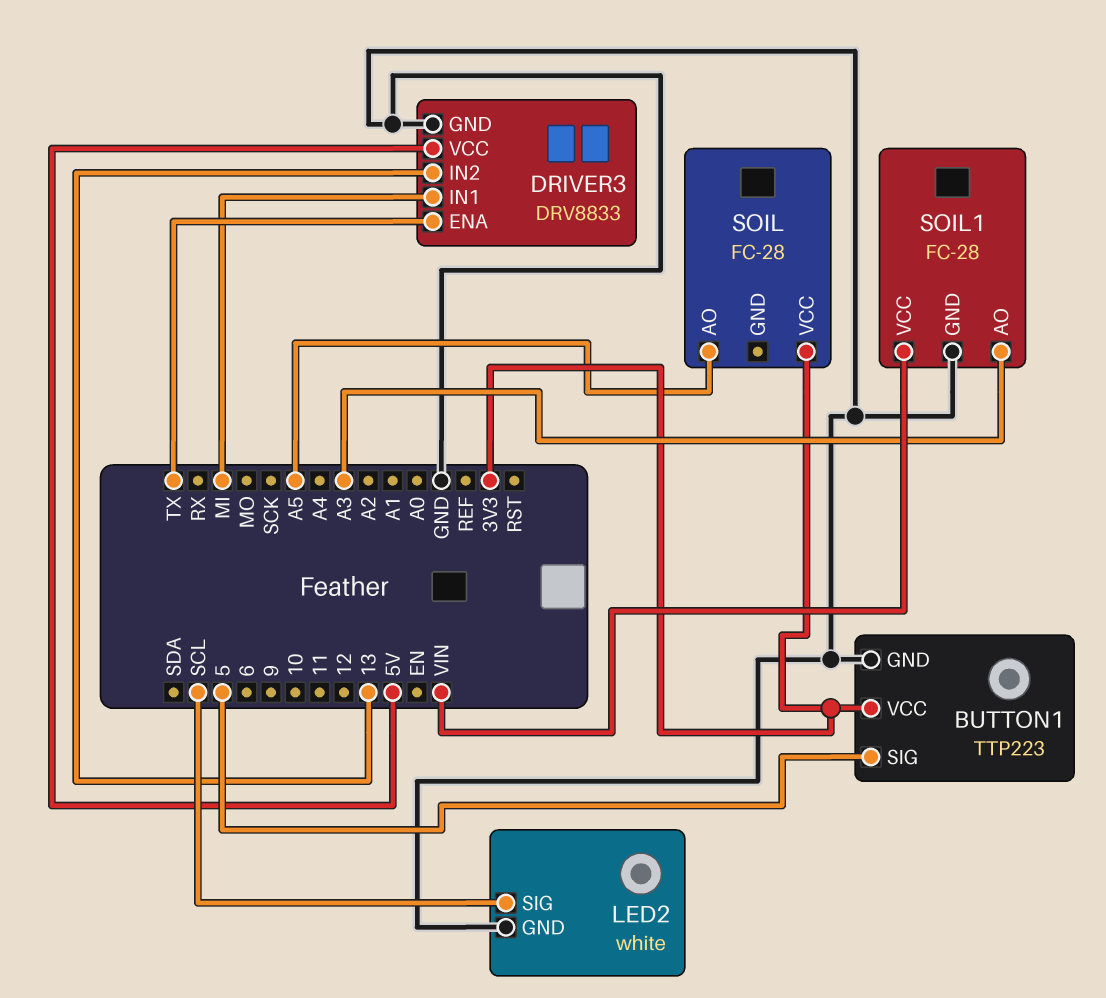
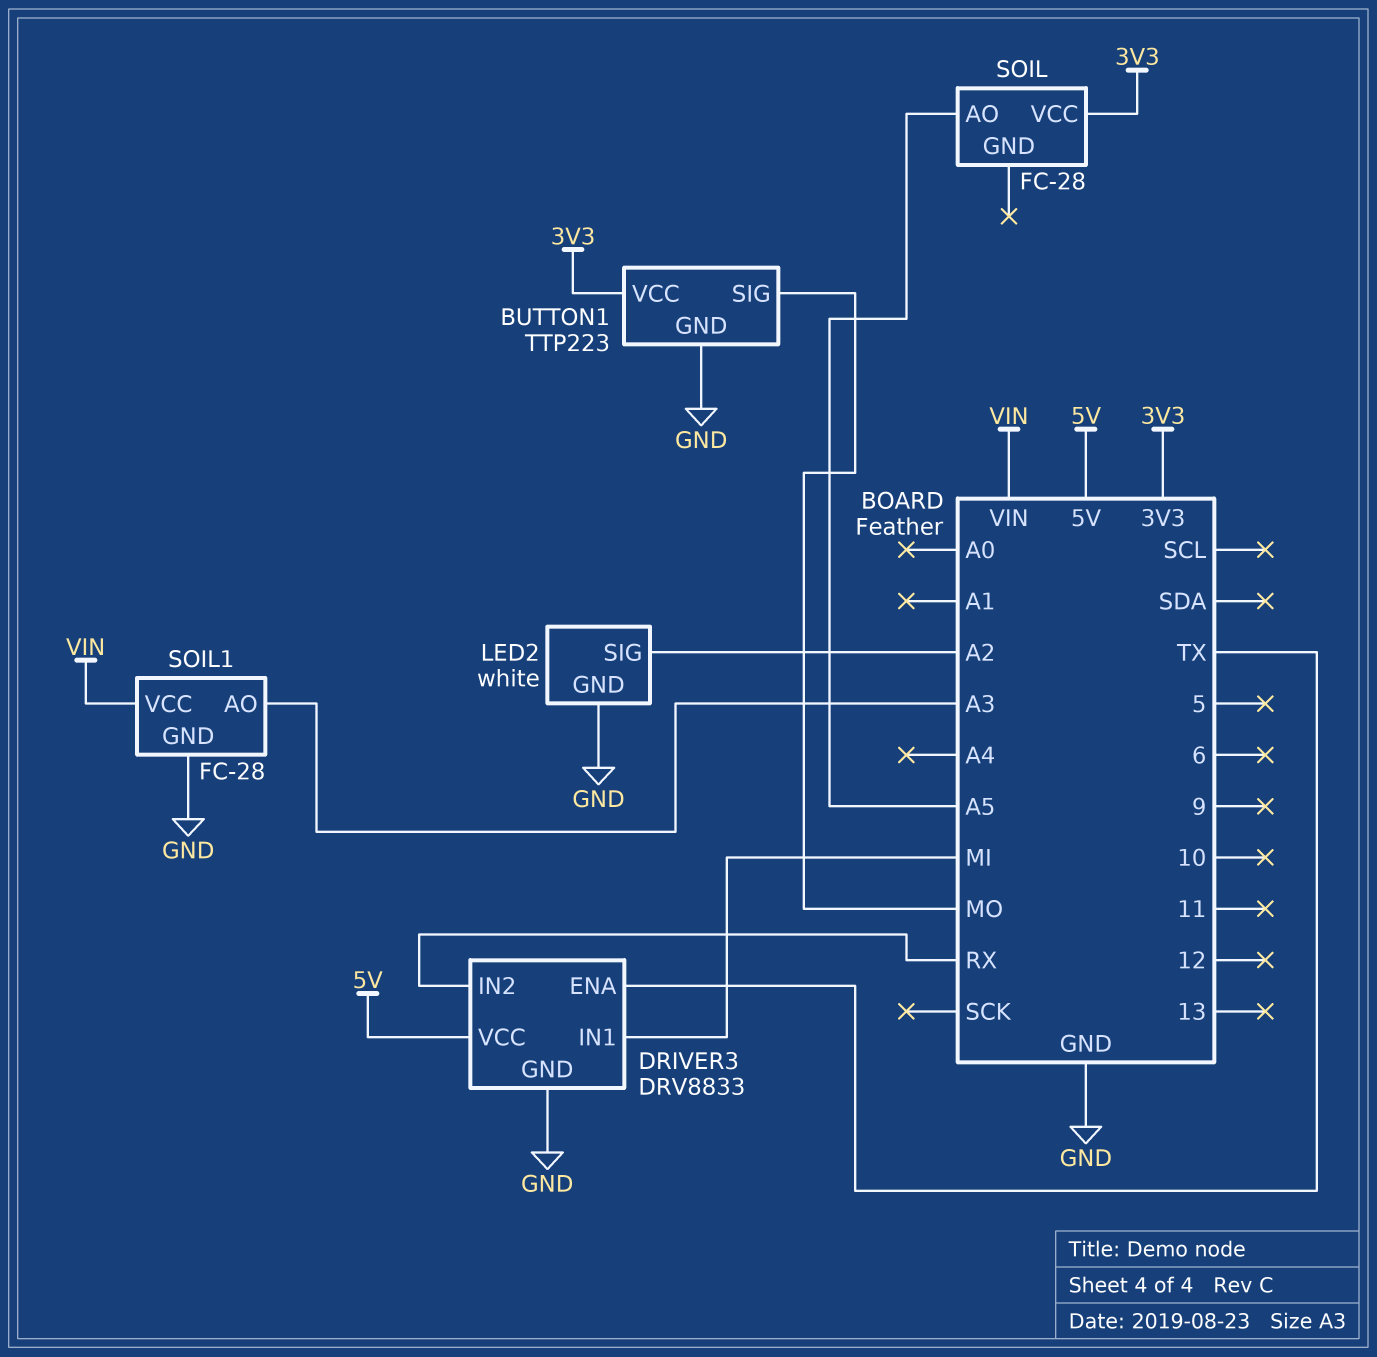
BUTTON1 pin SIG: 5 -> MO
DRIVER3 pin IN2: 13 -> RX
LED2 pin SIG: SCL -> A2

